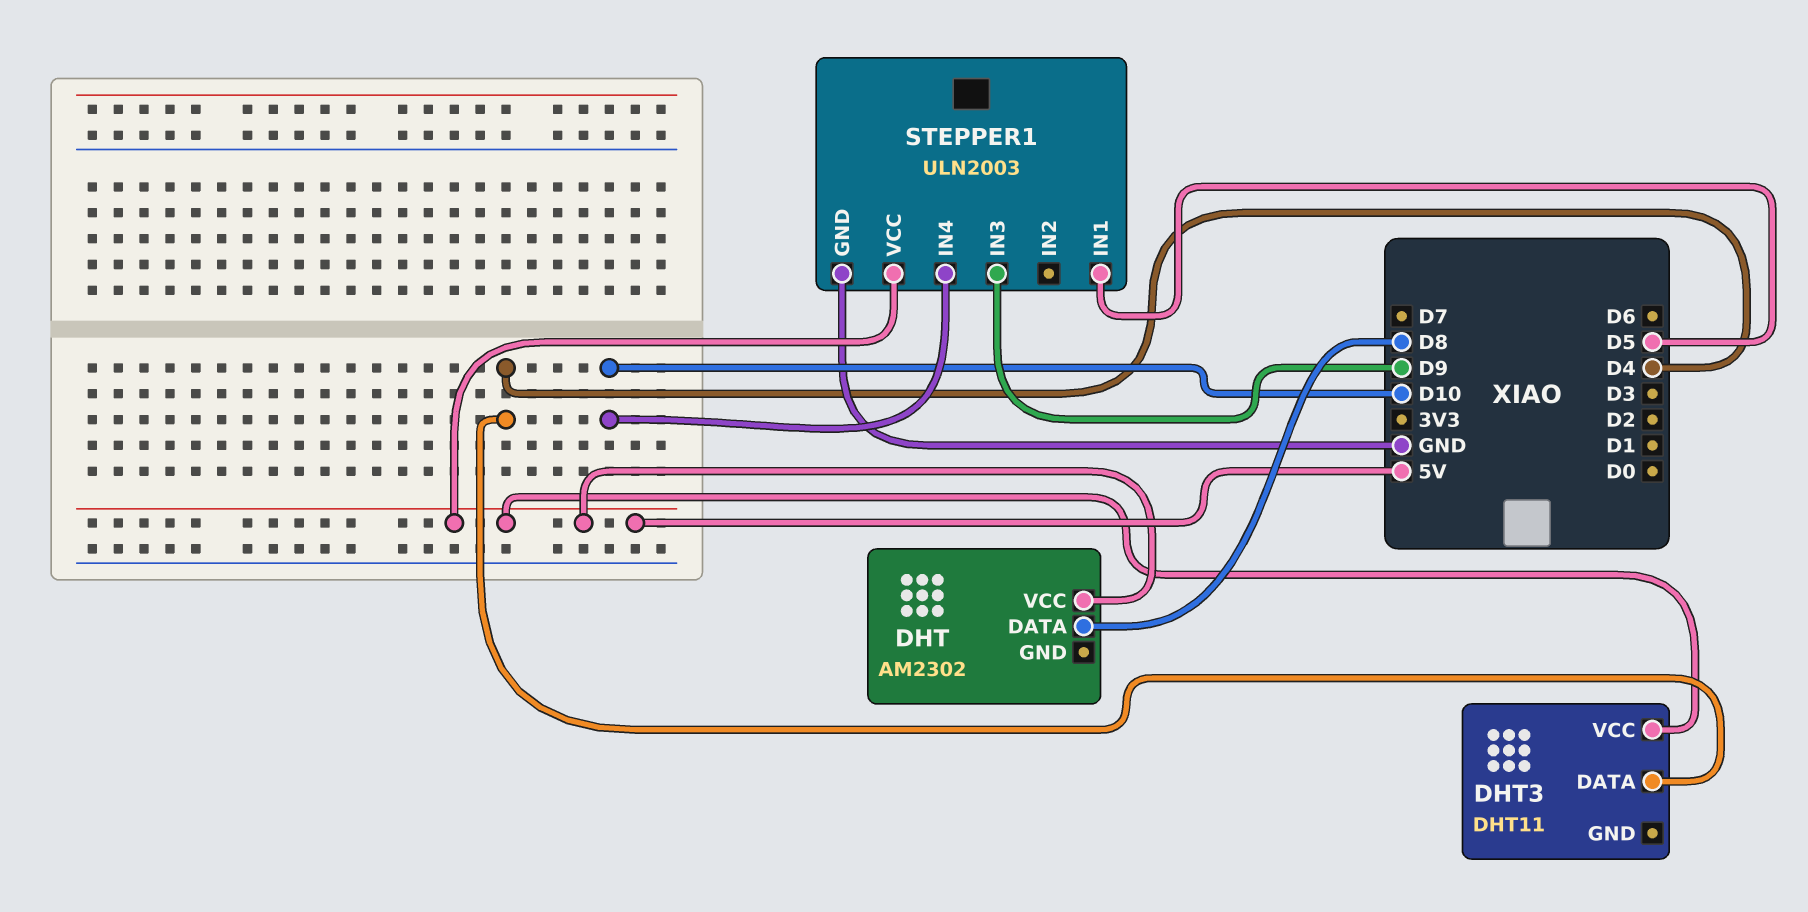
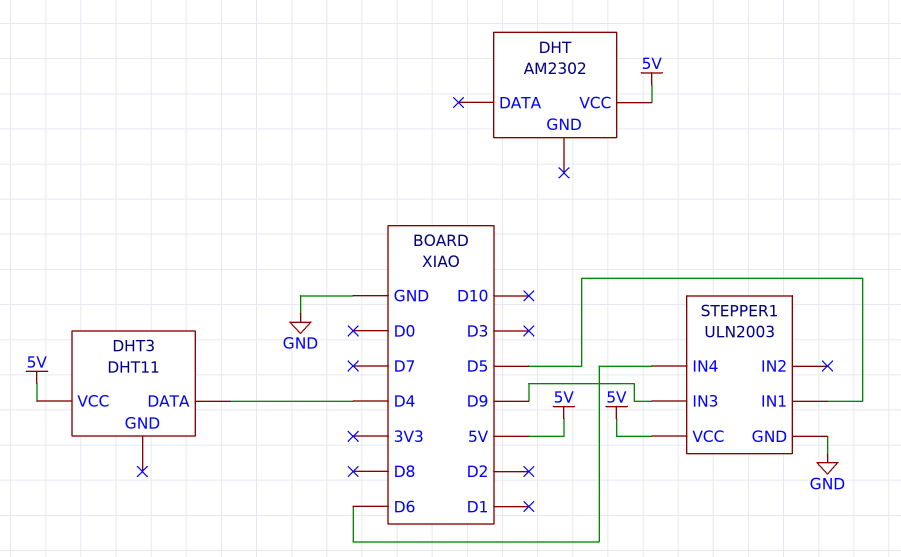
DHT pin DATA: D8 -> none
STEPPER1 pin IN4: D10 -> D6

